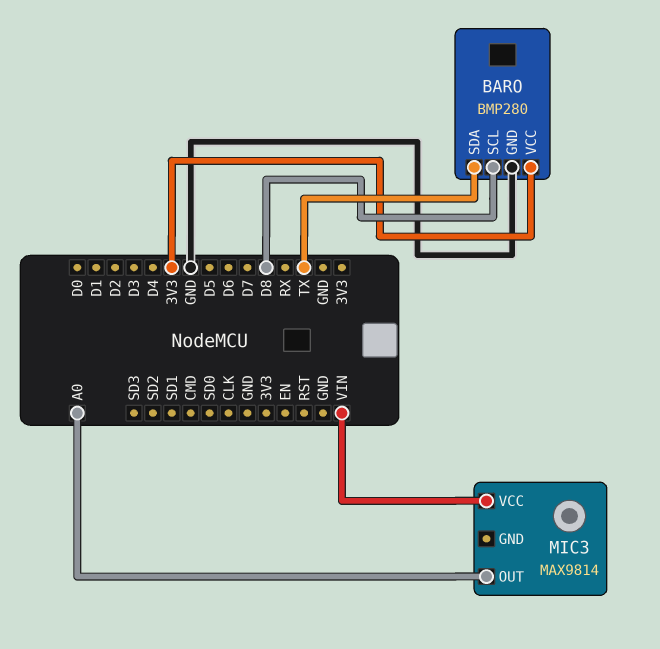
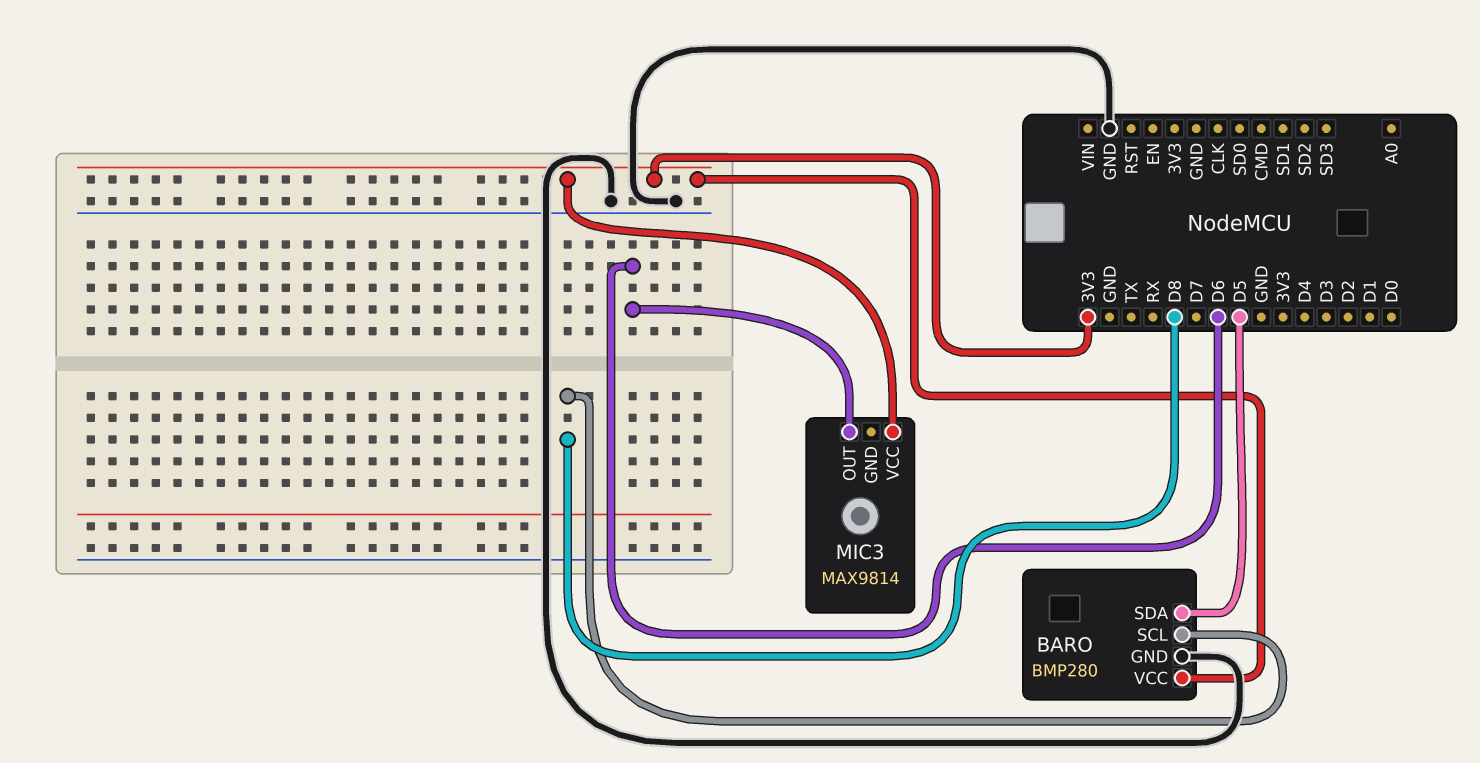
BARO pin SDA: TX -> D5
MIC3 pin OUT: A0 -> D6
MIC3 pin VCC: VIN -> 3V3

